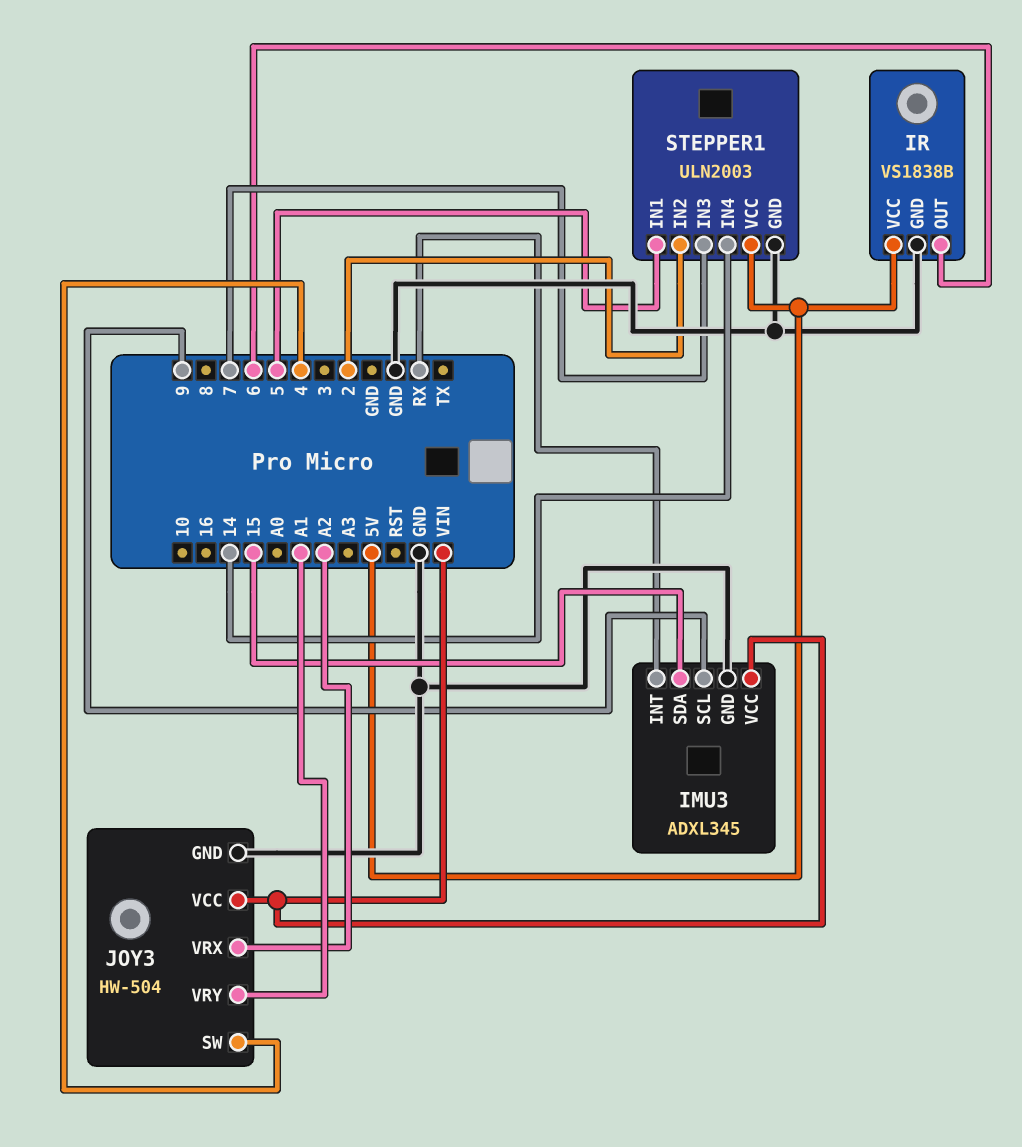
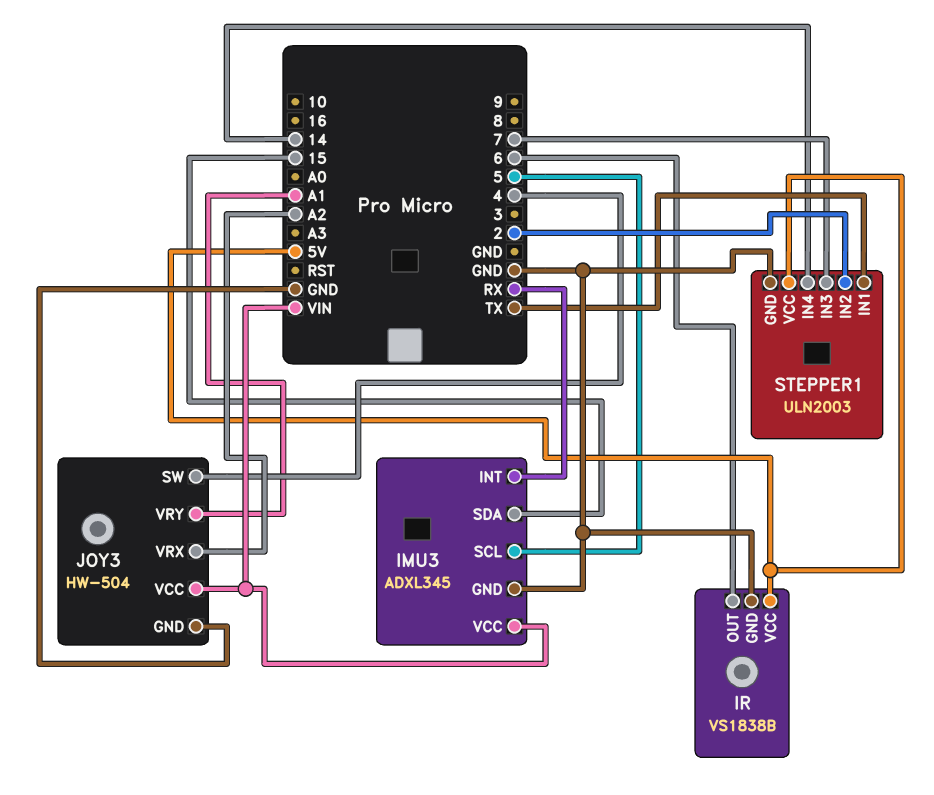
IMU3 pin SCL: 9 -> 5
STEPPER1 pin IN1: 5 -> TX

